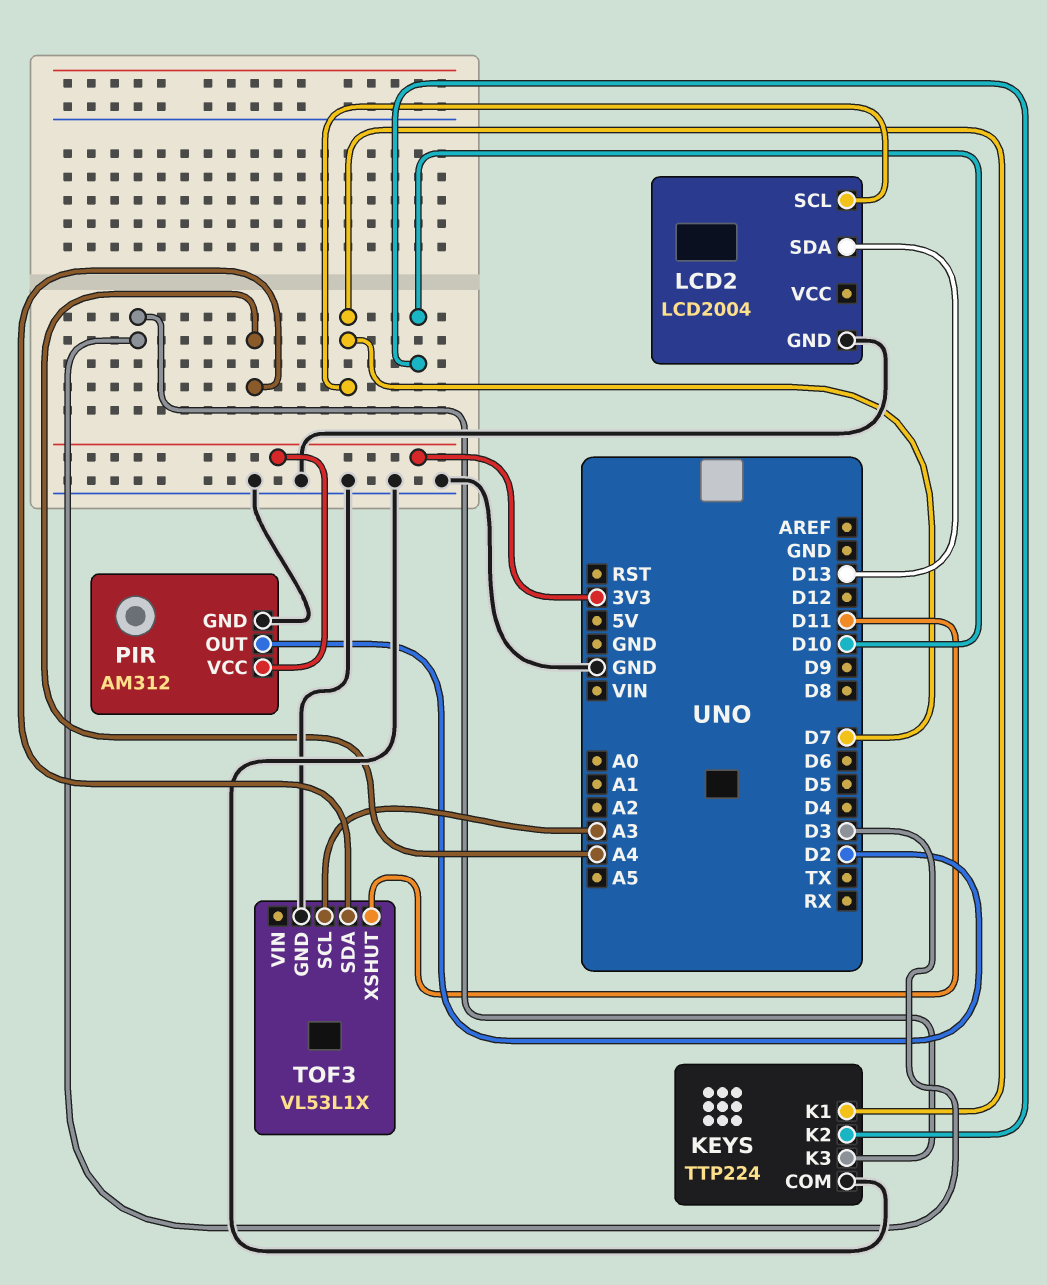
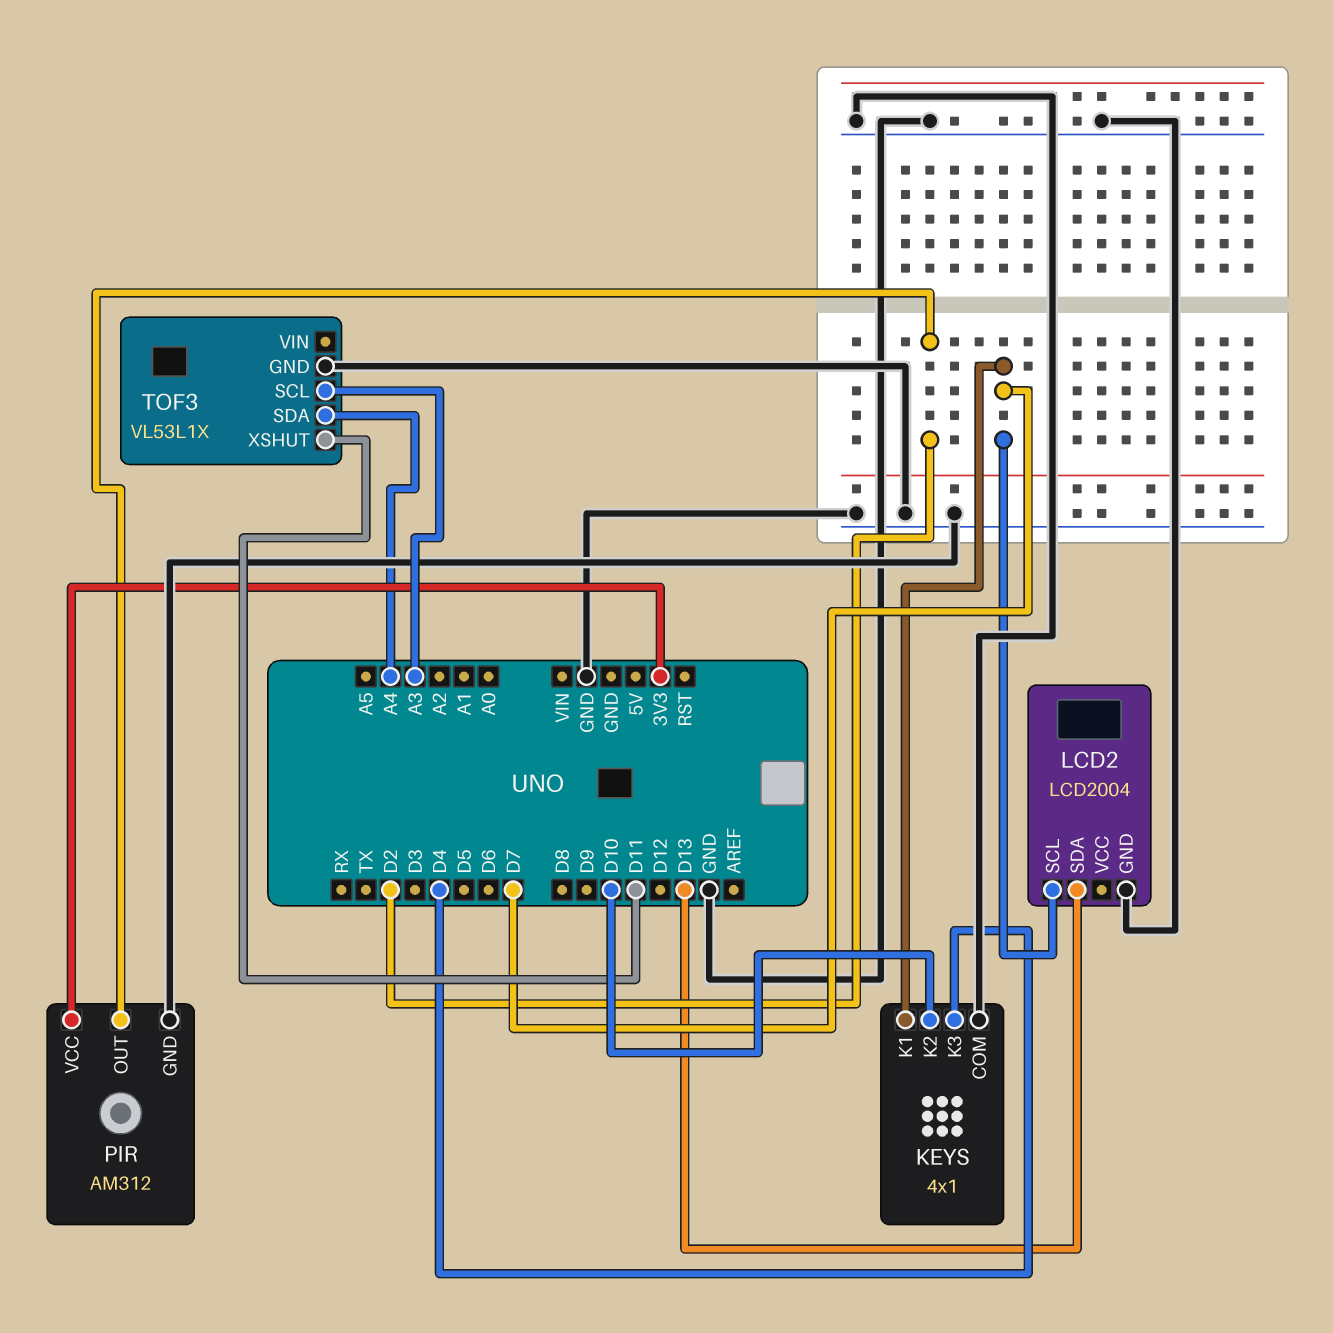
KEYS: TTP224 -> 4x1
KEYS pin K3: D3 -> D4

